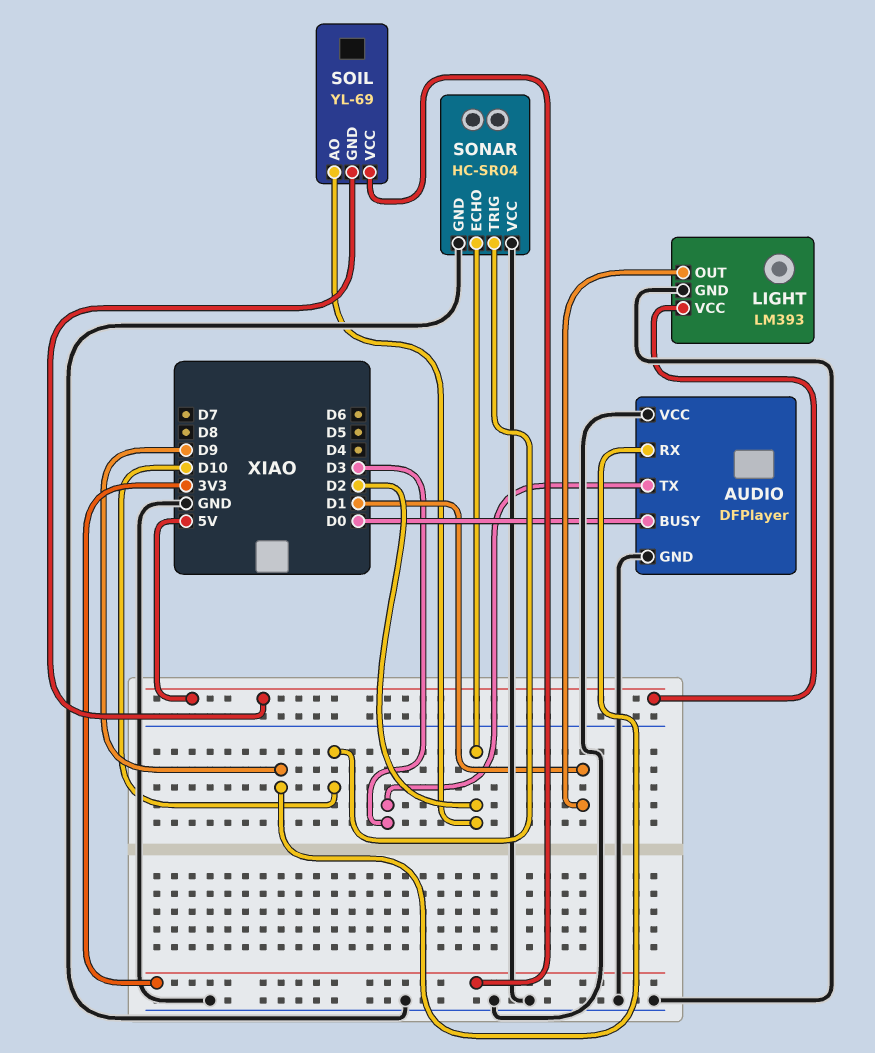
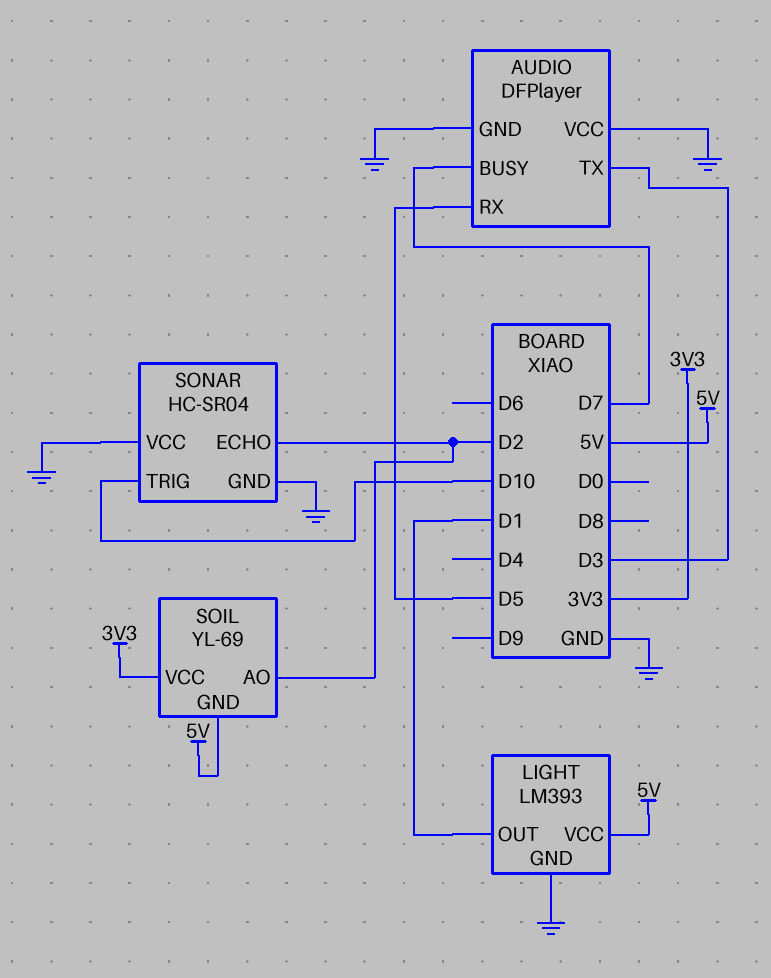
AUDIO pin BUSY: D0 -> D7
AUDIO pin RX: D9 -> D5

